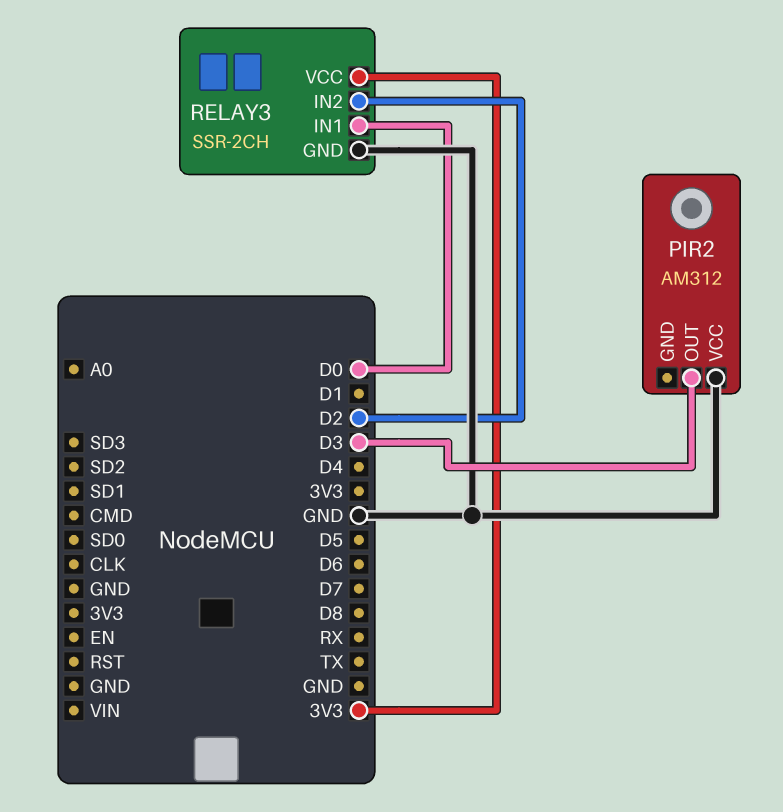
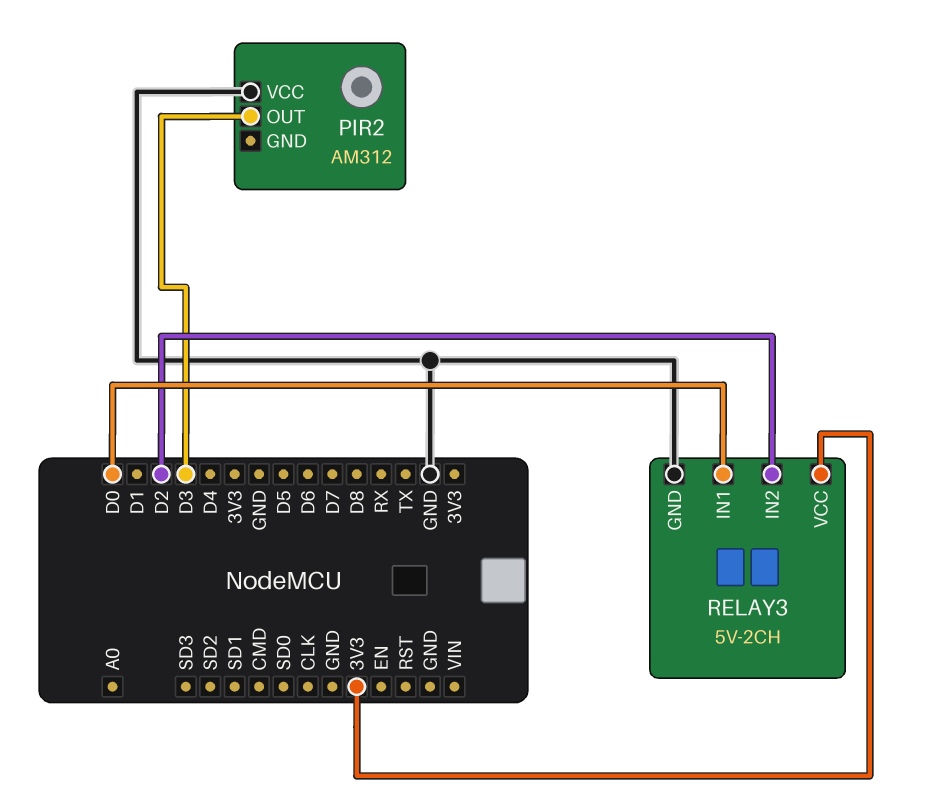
RELAY3: SSR-2CH -> 5V-2CH

